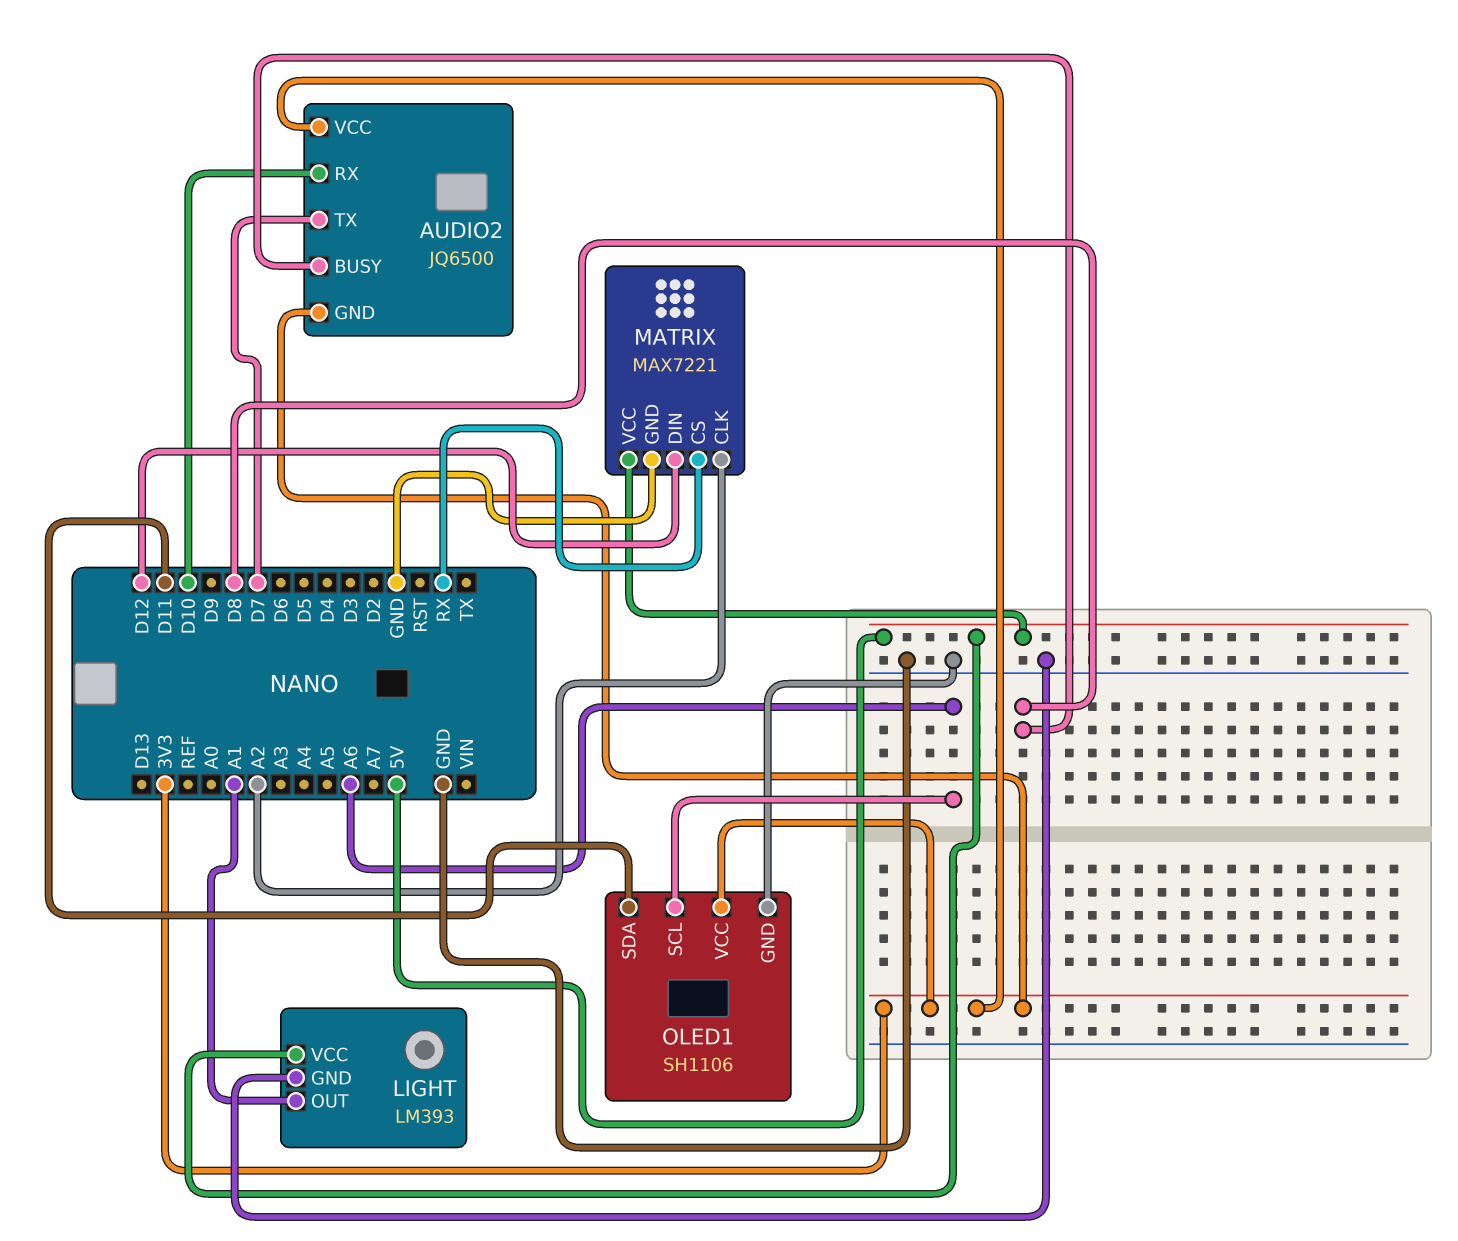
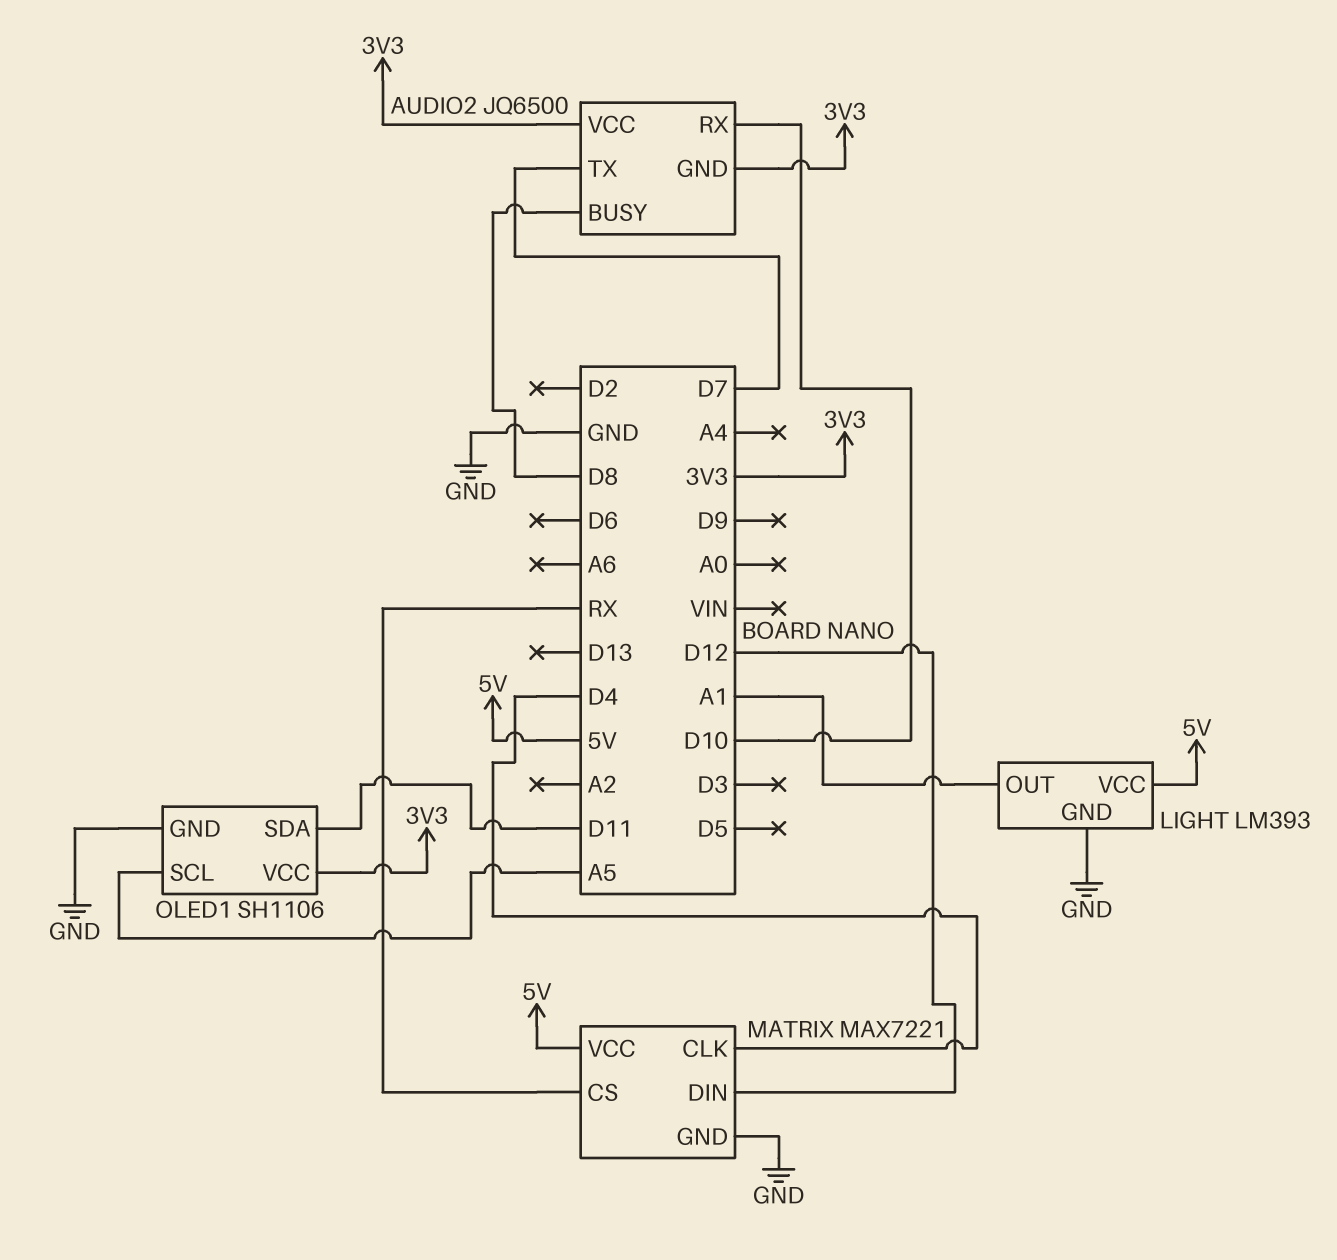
MATRIX pin CLK: A2 -> D4
OLED1 pin SCL: A6 -> A5

